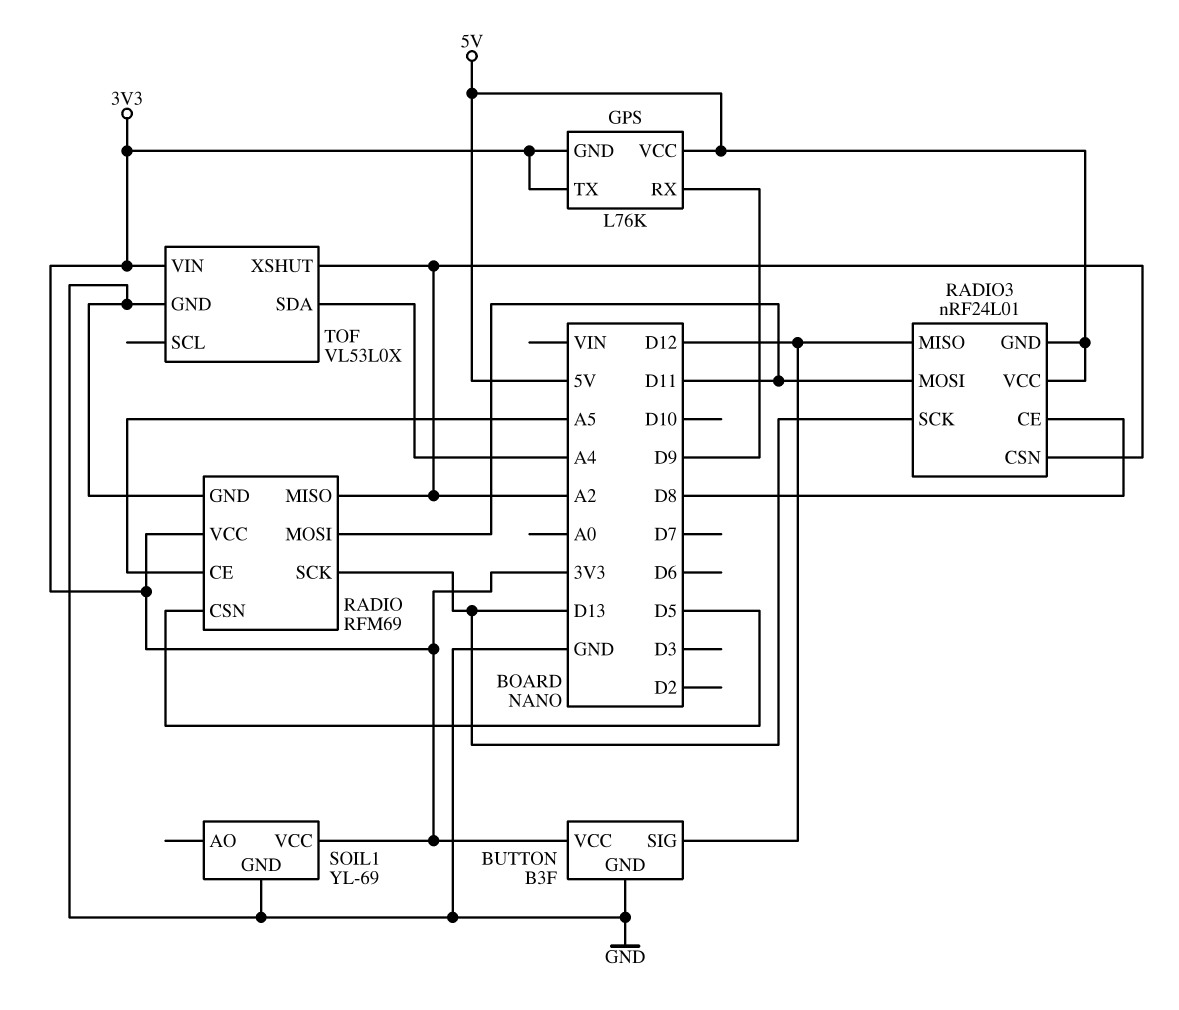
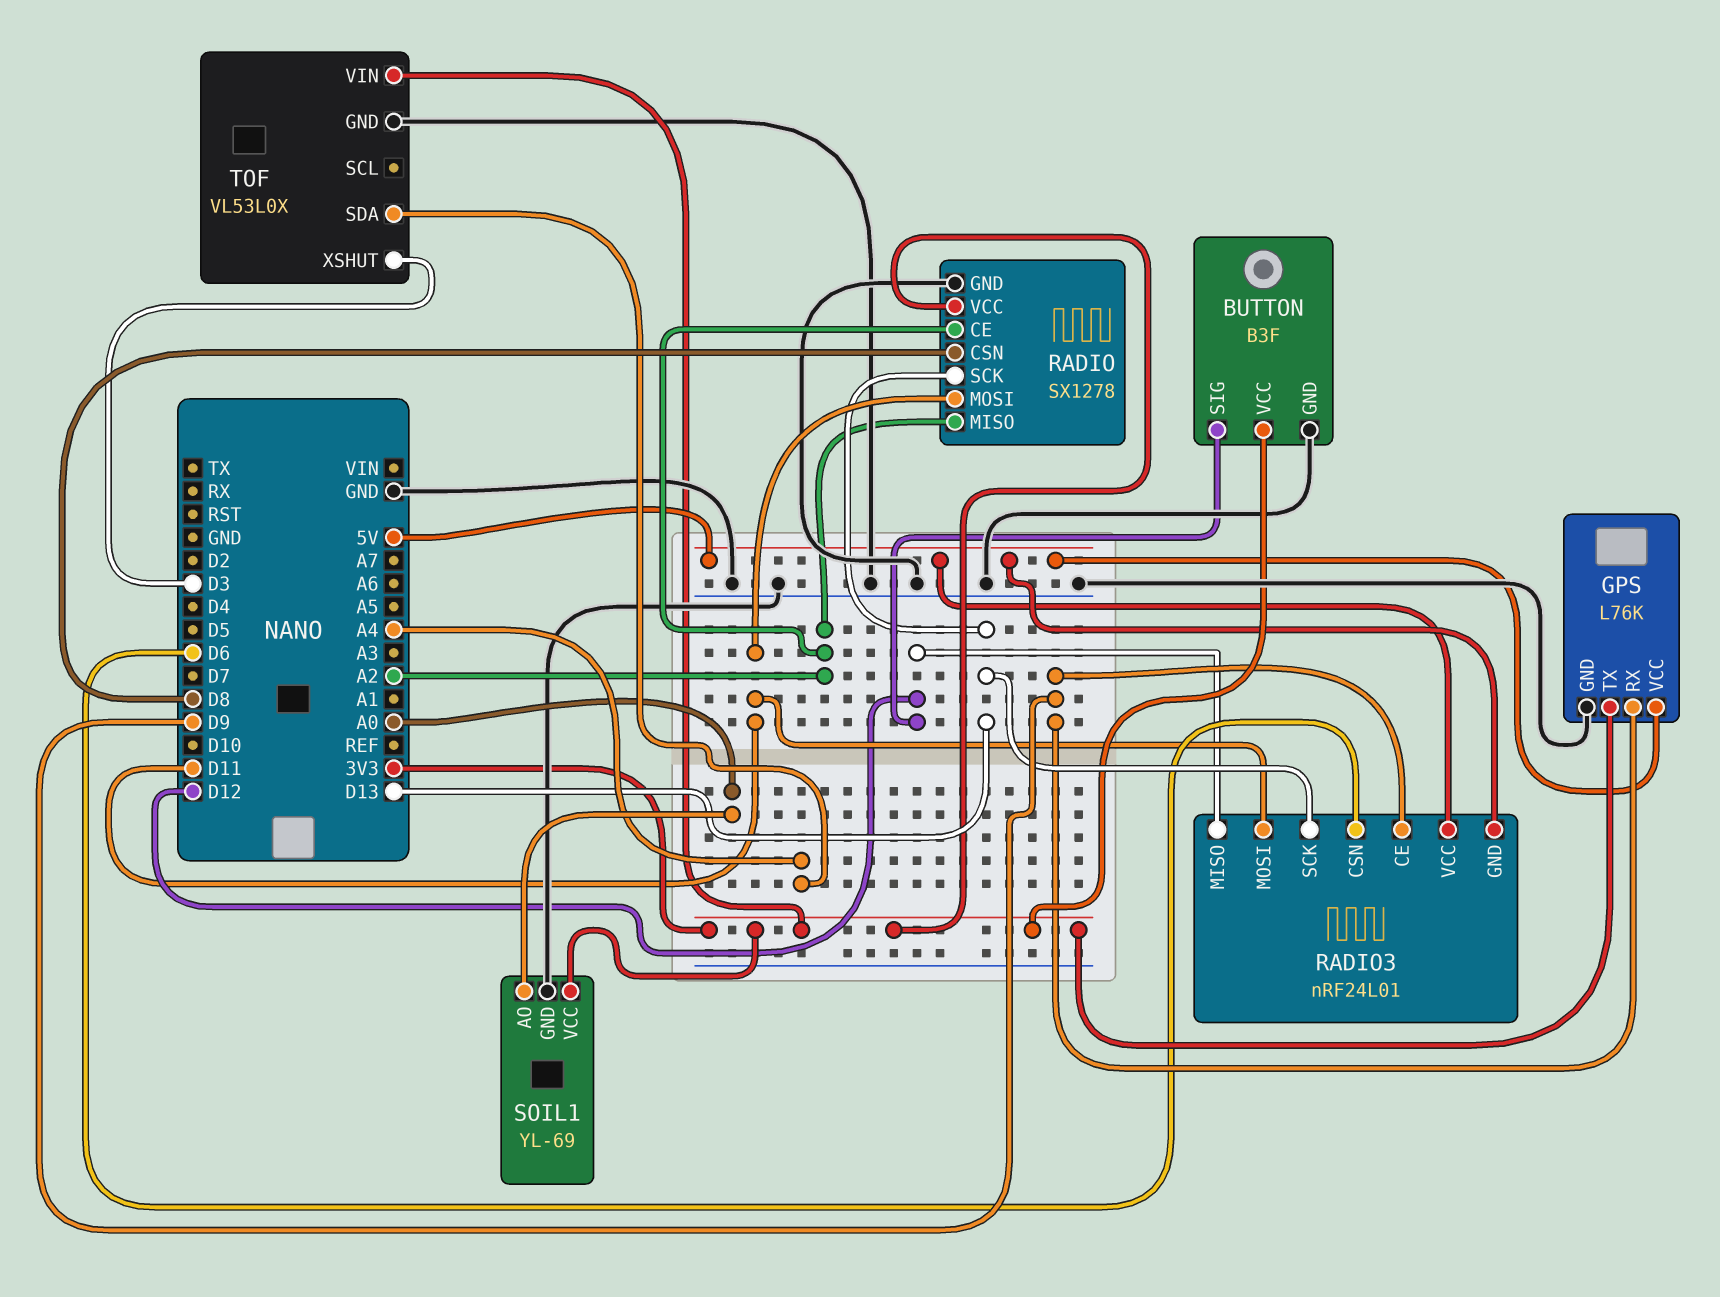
GPS pin GND: 3V3 -> GND
RADIO: RFM69 -> SX1278
RADIO pin CE: A5 -> A2
RADIO pin CSN: D5 -> D8
RADIO3 pin CE: D8 -> D9
RADIO3 pin CSN: A2 -> D6
SOIL1 pin AO: none -> A0
TOF pin XSHUT: A2 -> D3

